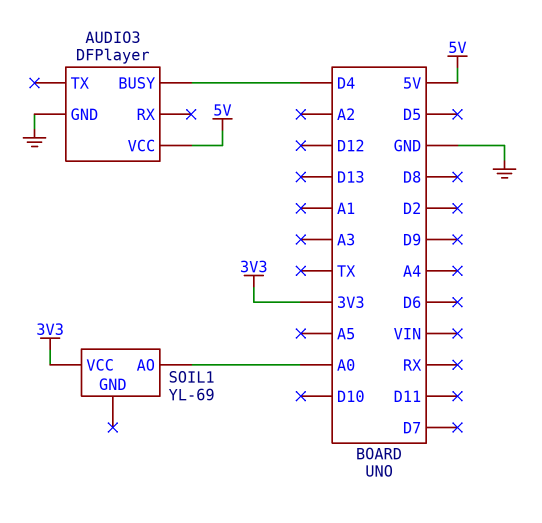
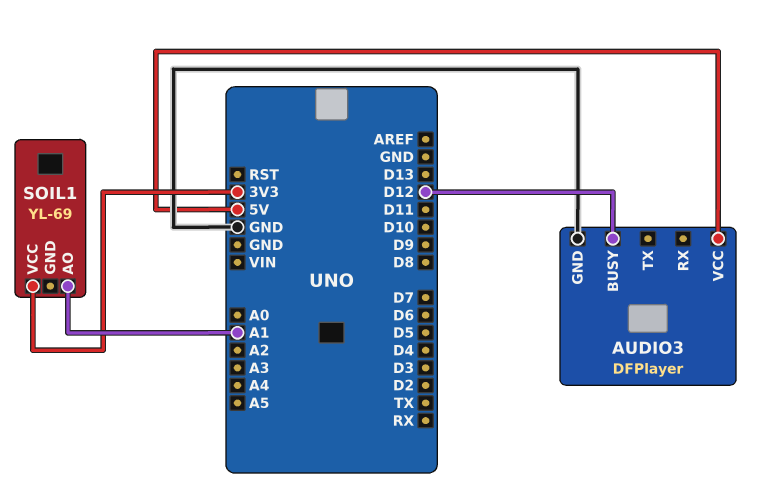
AUDIO3 pin BUSY: D4 -> D12
SOIL1 pin AO: A0 -> A1

